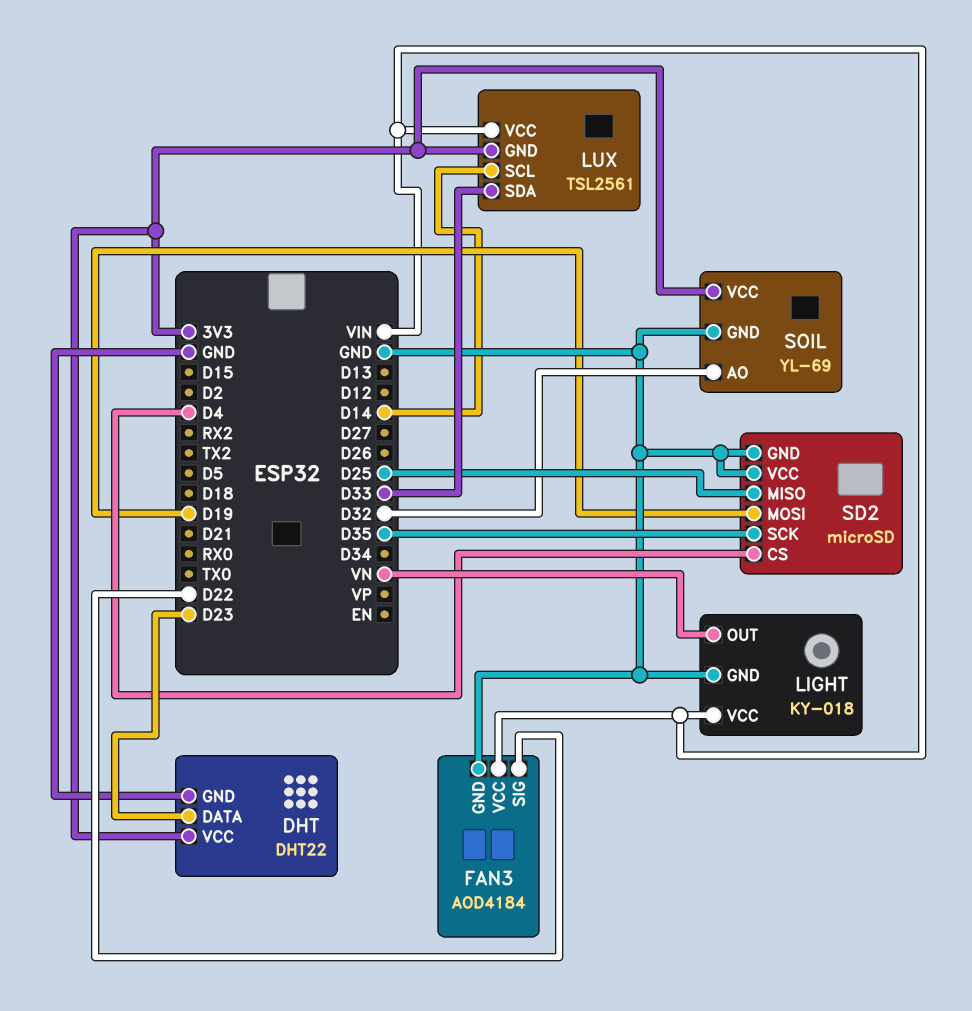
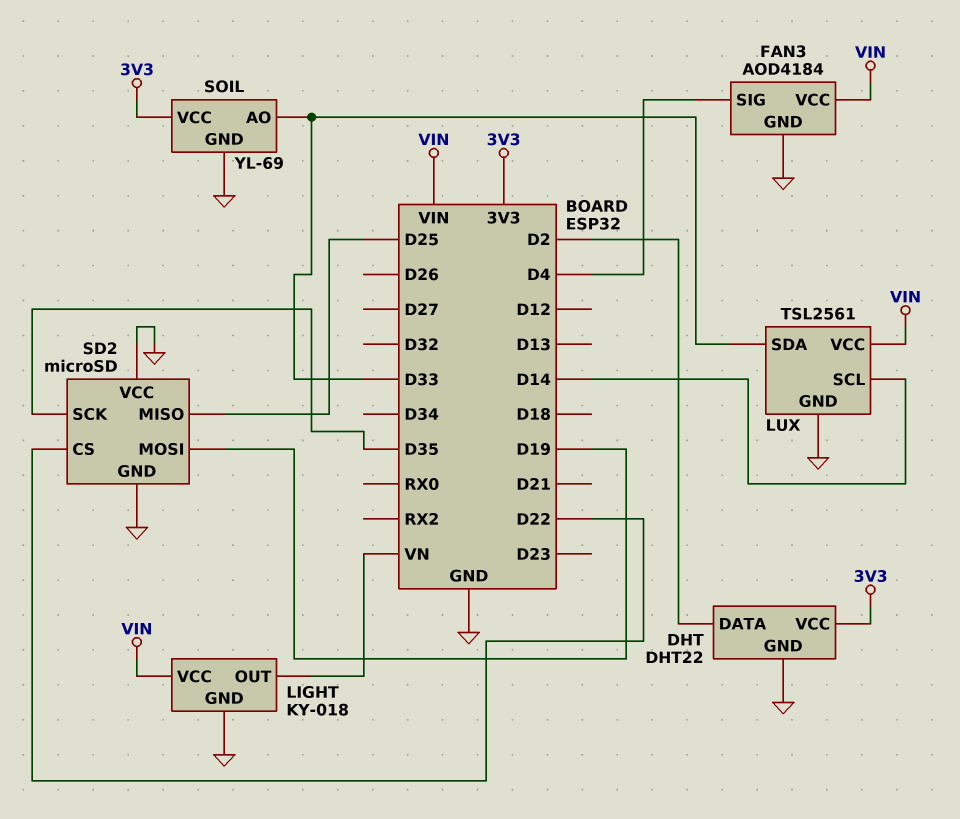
DHT pin DATA: D23 -> D2
FAN3 pin SIG: D22 -> D4
LUX pin GND: 3V3 -> GND
SD2 pin CS: D4 -> D22
SOIL pin AO: D32 -> D33

